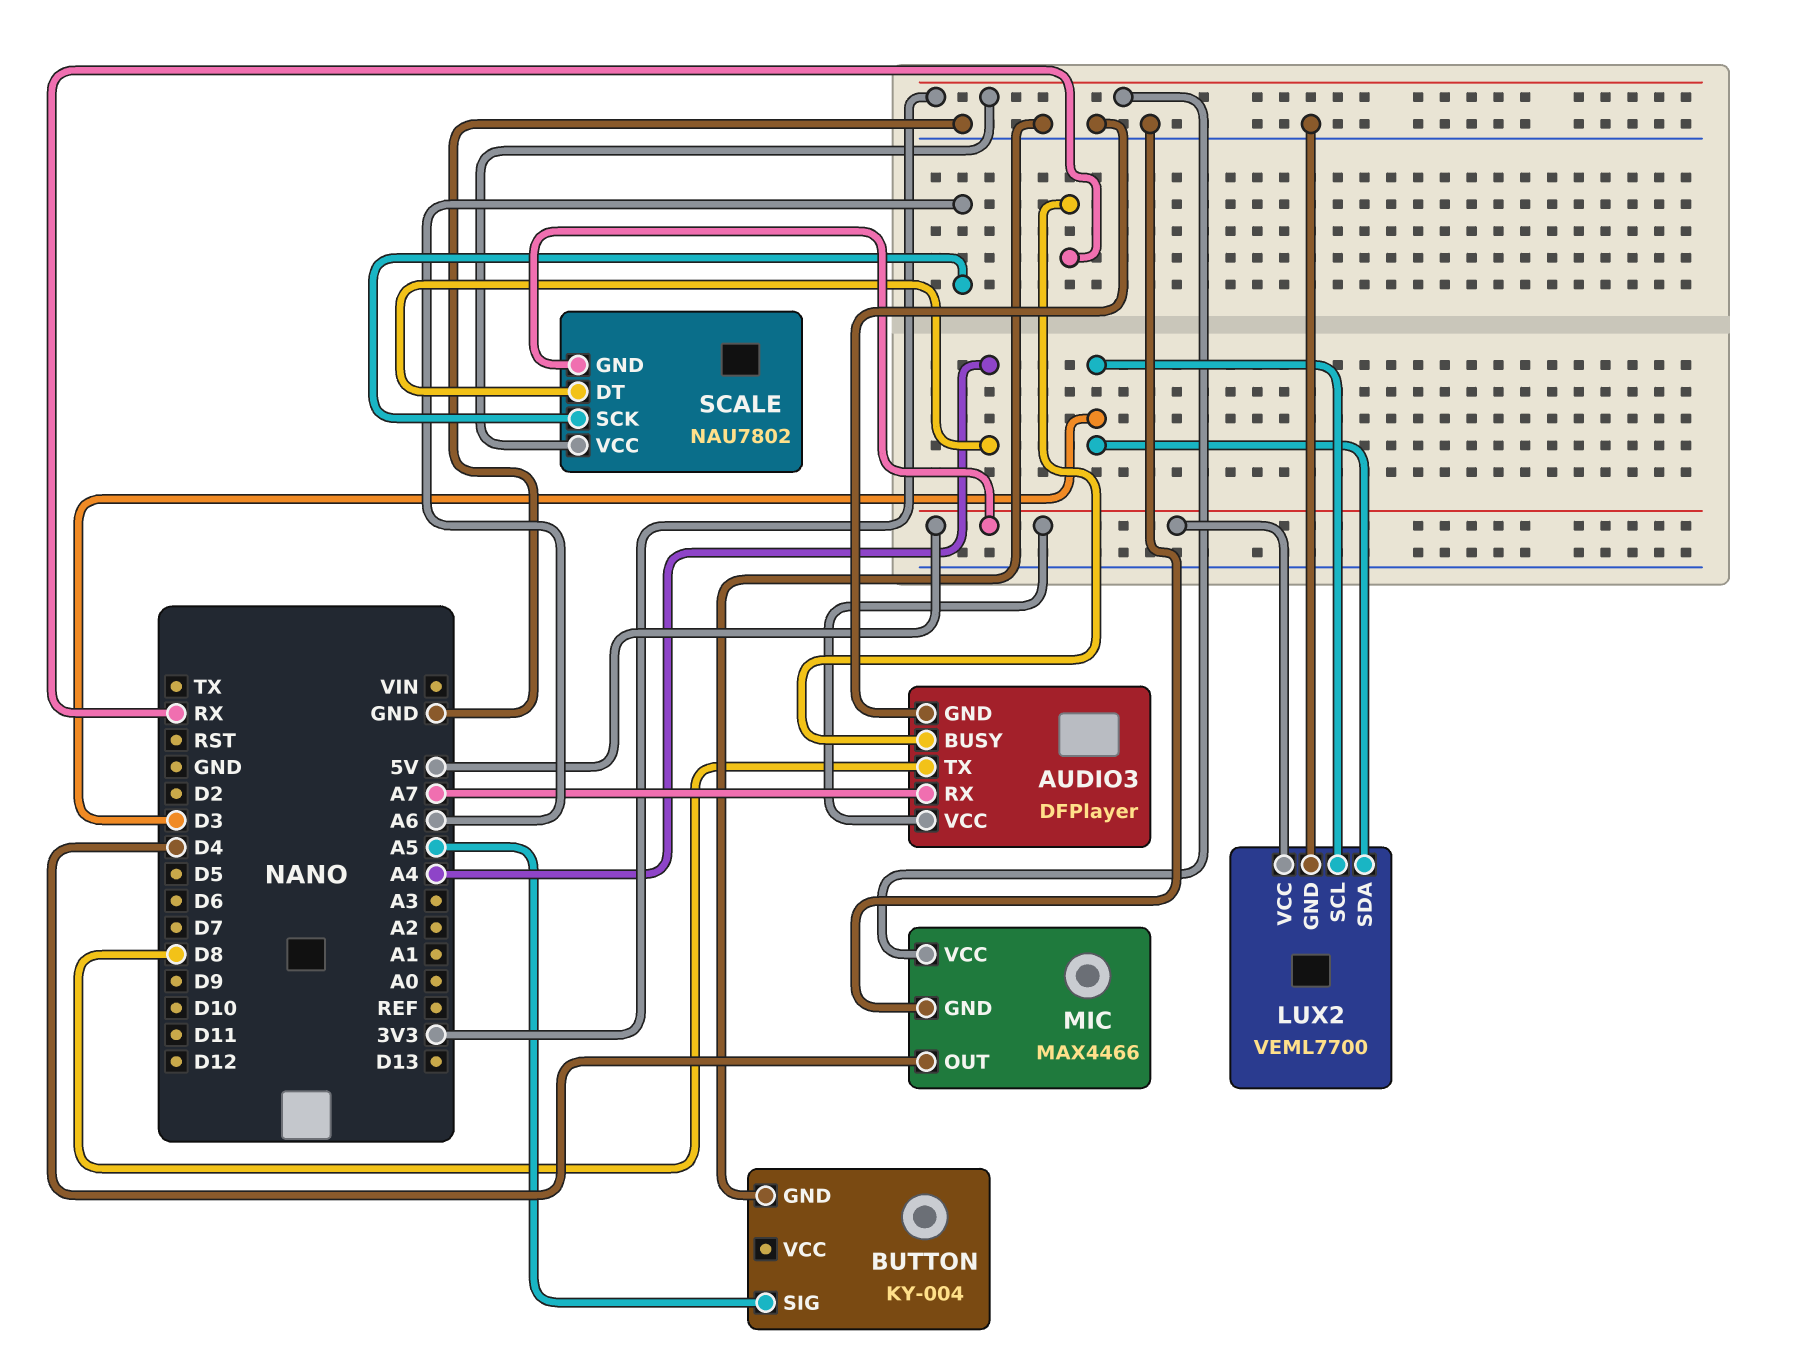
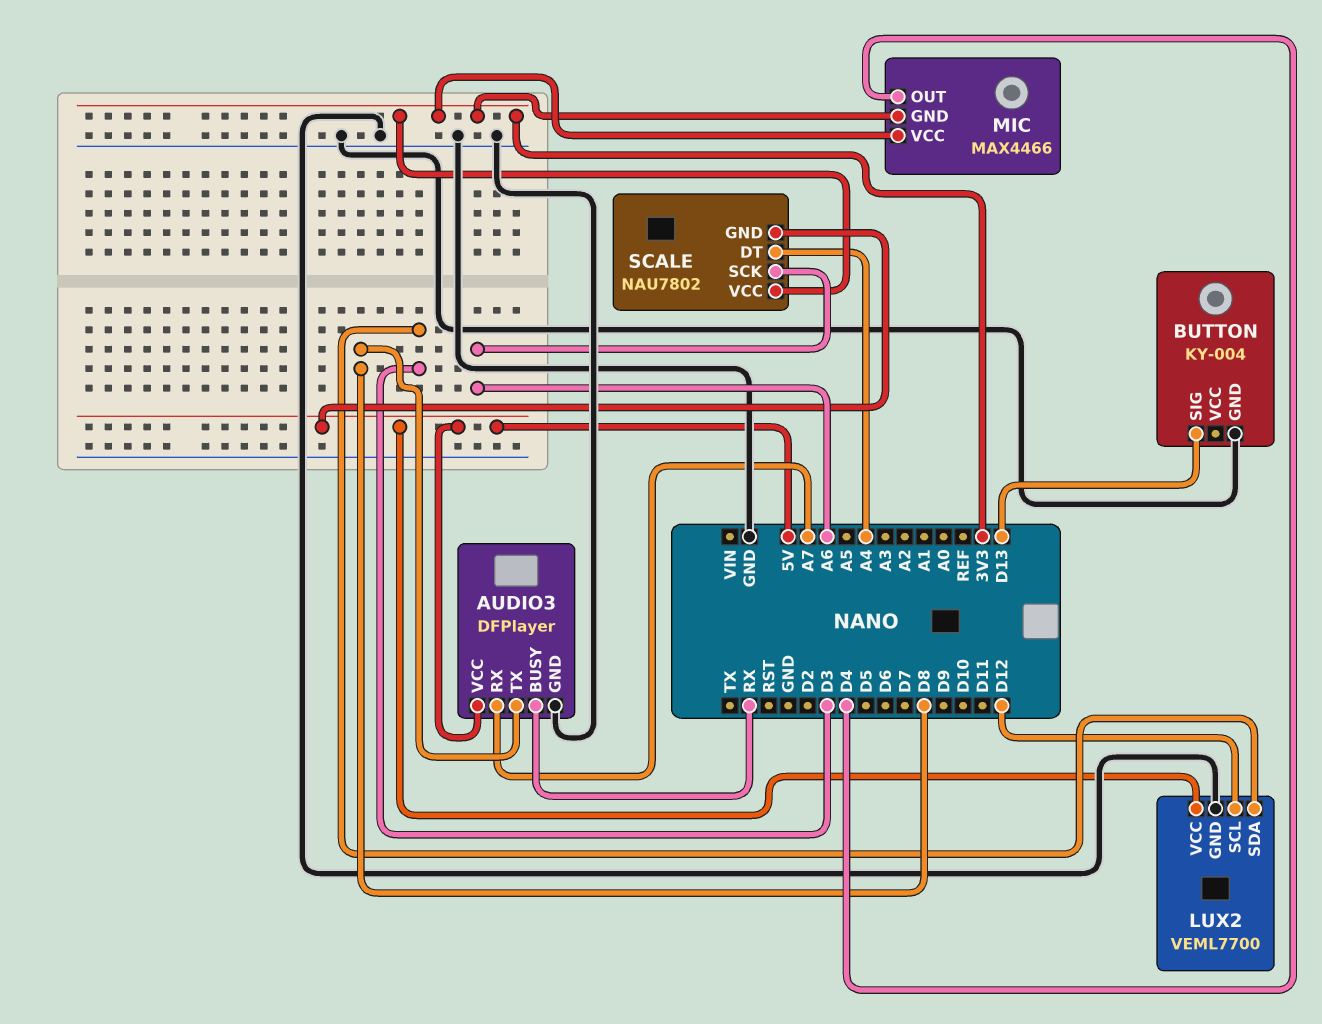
BUTTON pin SIG: A5 -> D13
LUX2 pin SCL: D3 -> D12
MIC pin GND: GND -> 3V3

